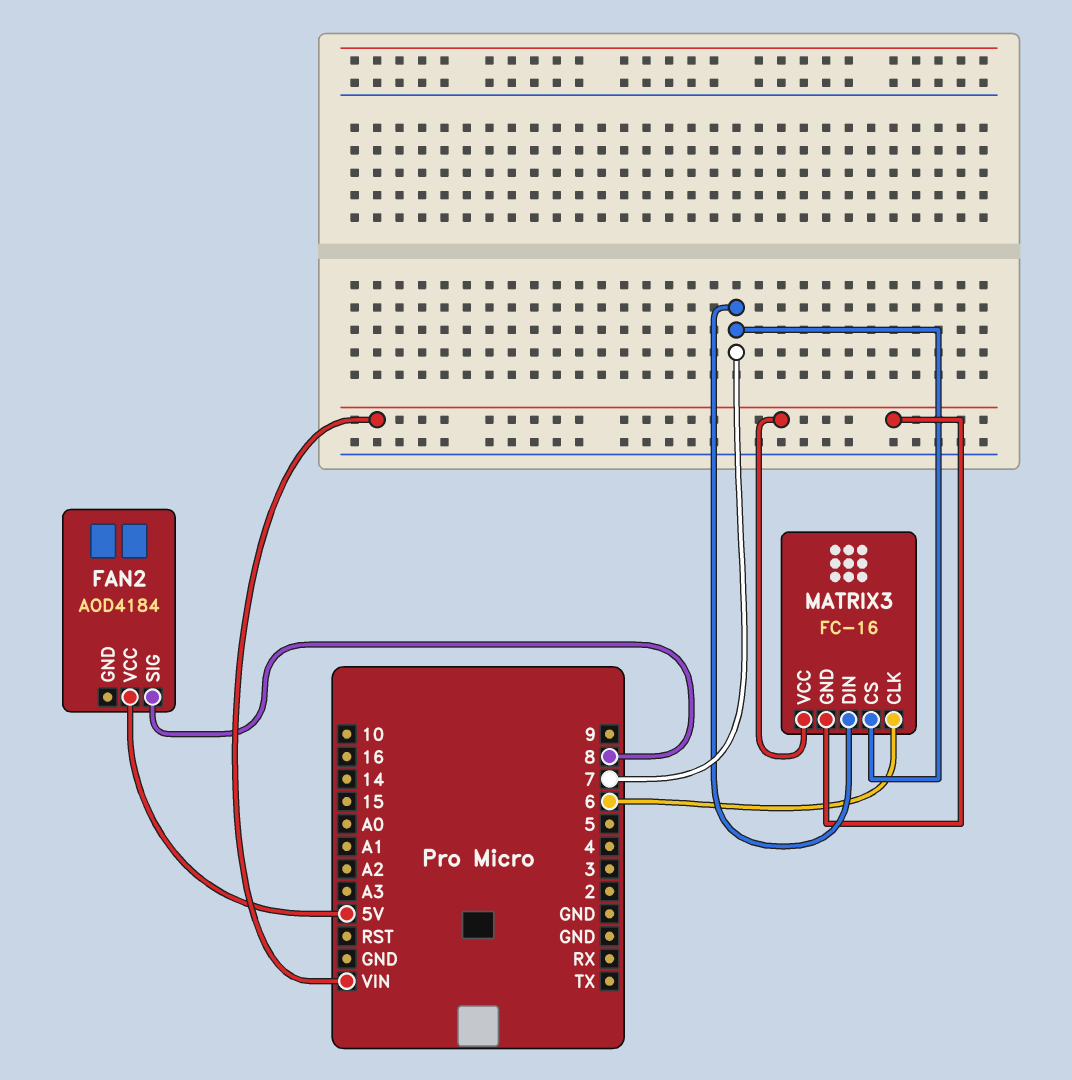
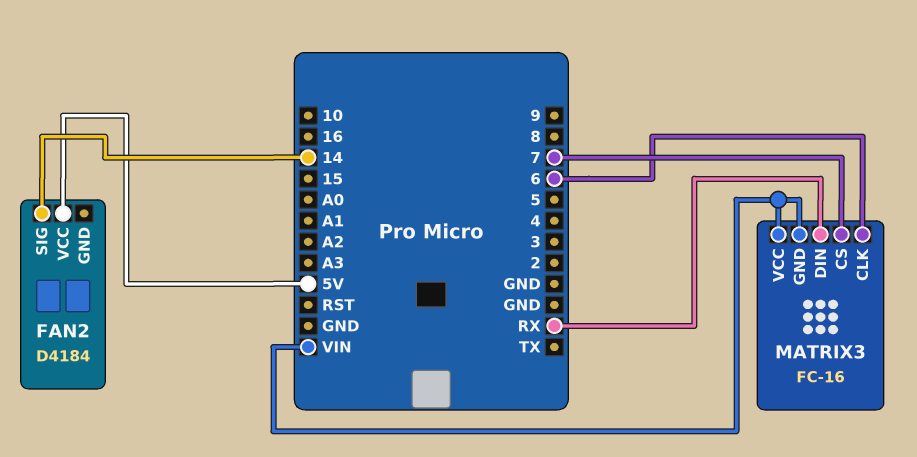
FAN2: AOD4184 -> D4184
FAN2 pin SIG: 8 -> 14
MATRIX3 pin DIN: 7 -> RX

